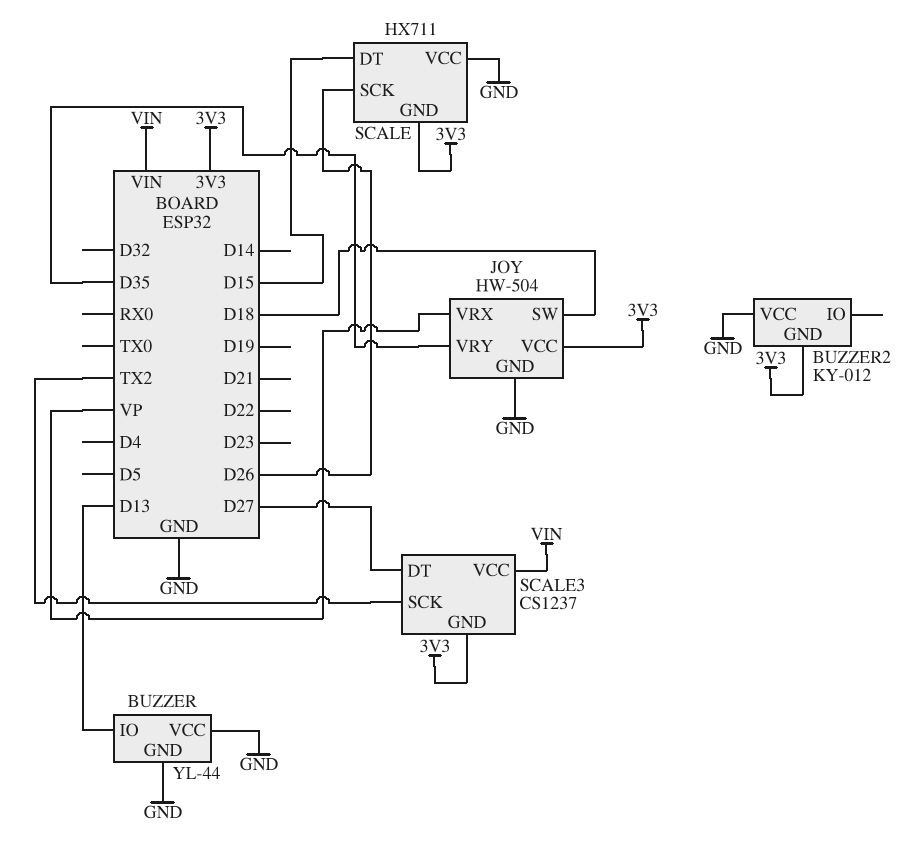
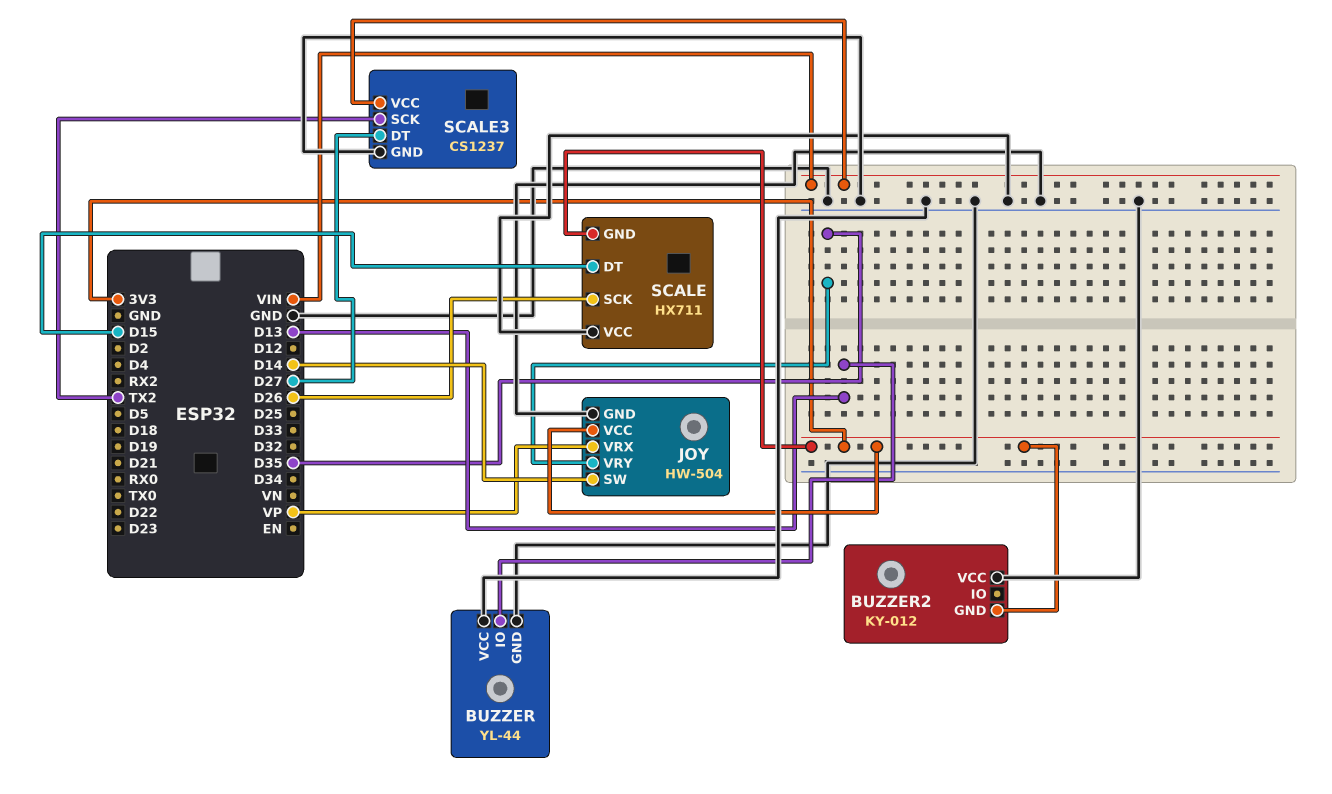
JOY pin SW: D18 -> D14
SCALE3 pin GND: 3V3 -> GND

